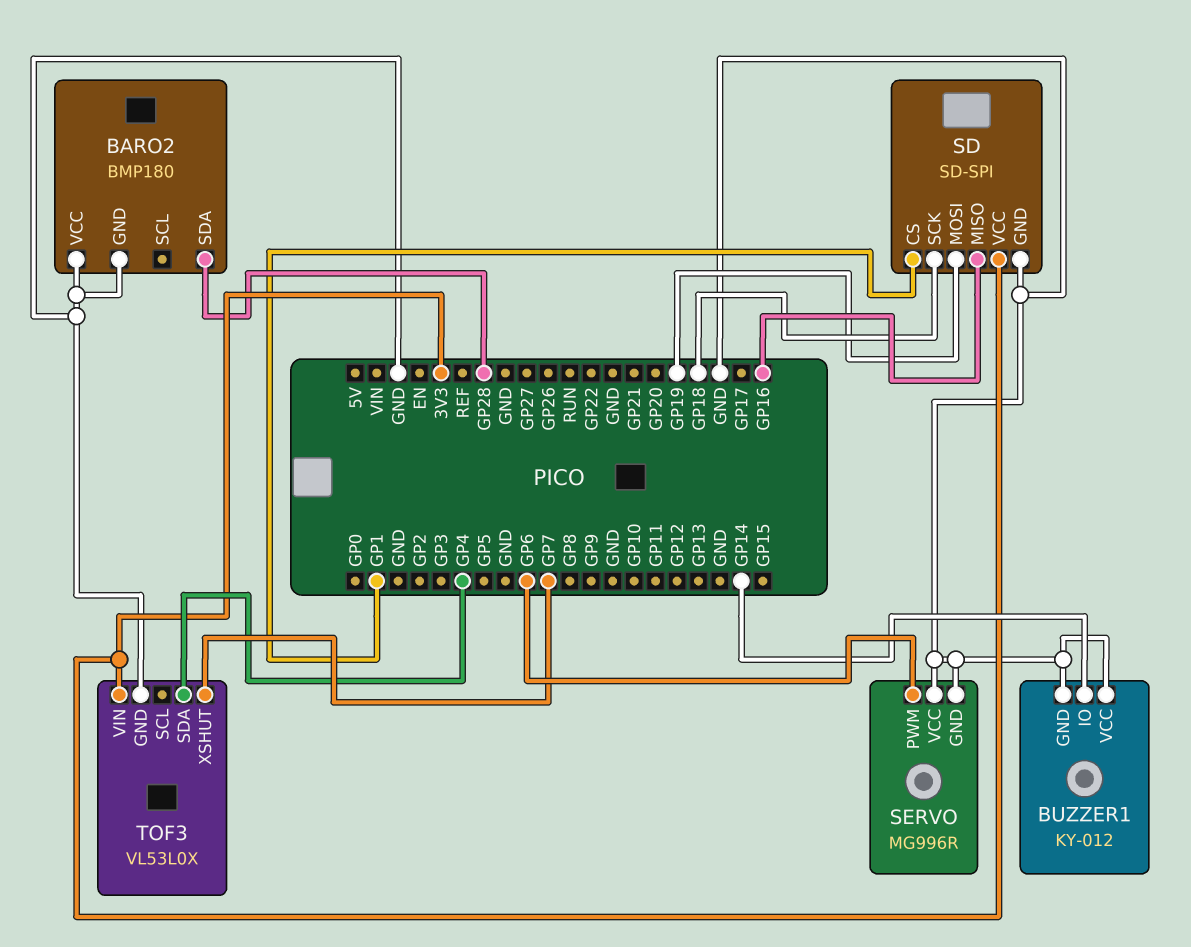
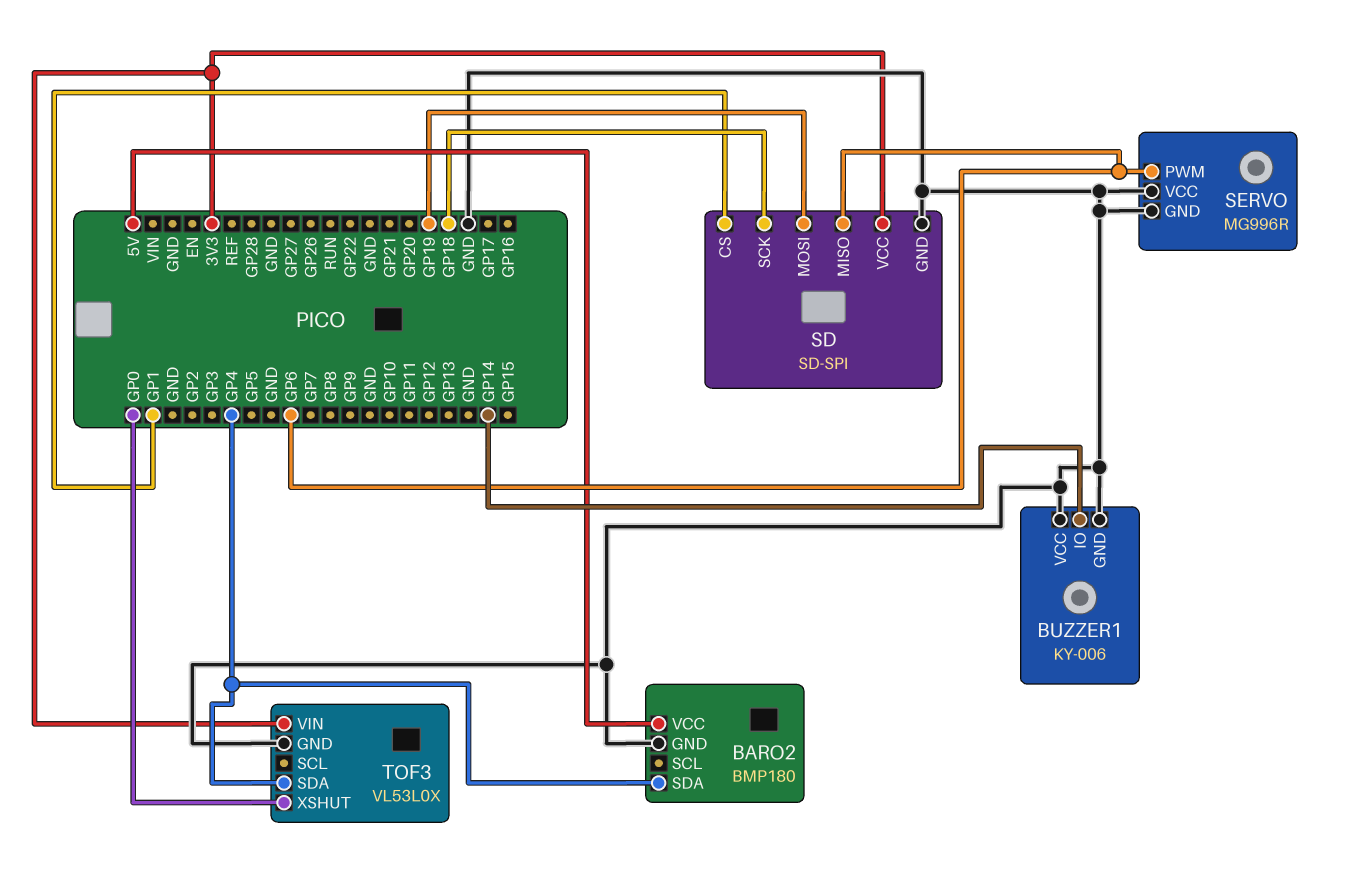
BARO2 pin SDA: GP28 -> GP4
BARO2 pin VCC: GND -> 5V
BUZZER1: KY-012 -> KY-006
SD pin MISO: GP16 -> GP6
TOF3 pin XSHUT: GP7 -> GP0

